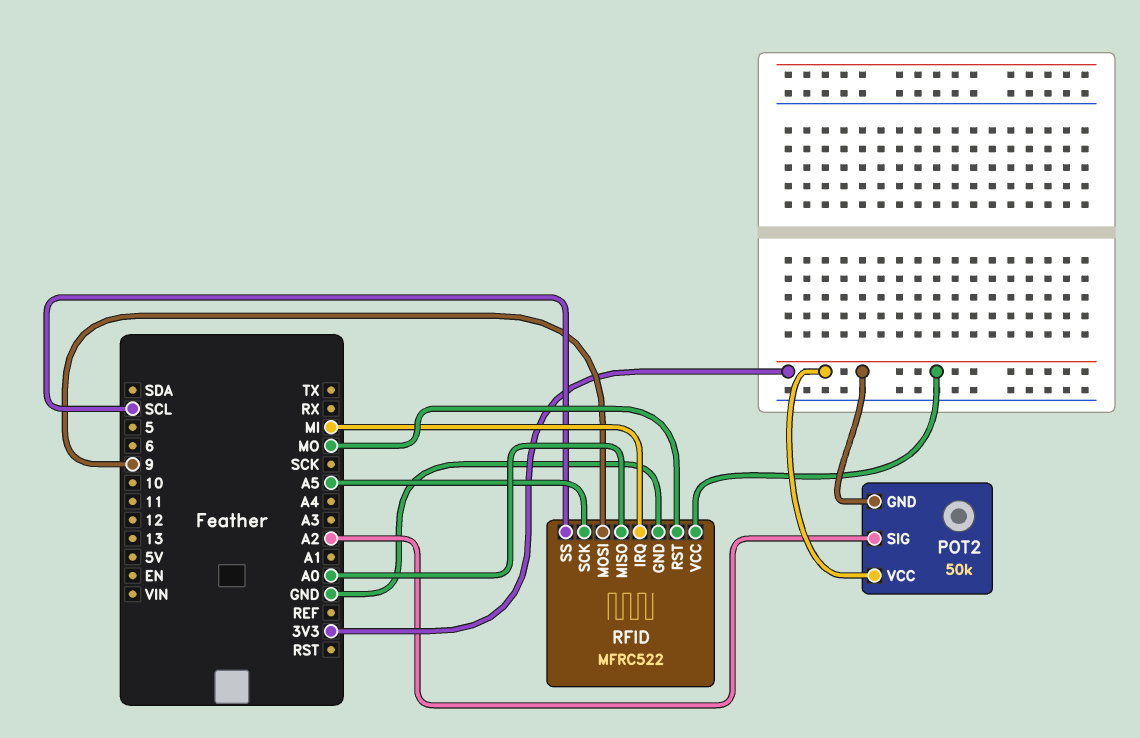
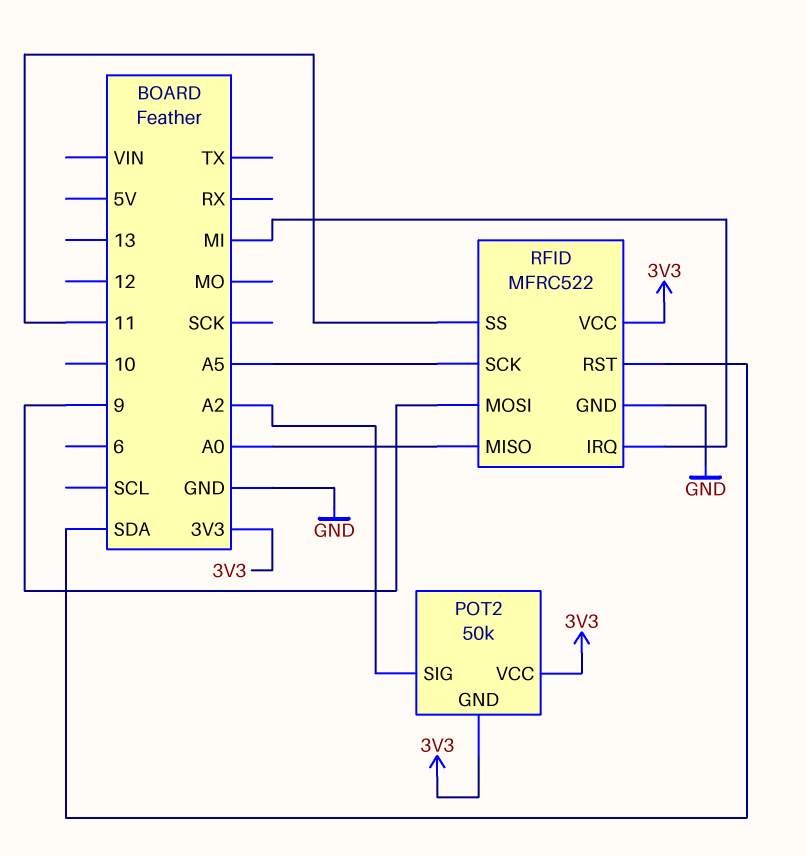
RFID pin RST: MO -> SDA
RFID pin SS: SCL -> 11

